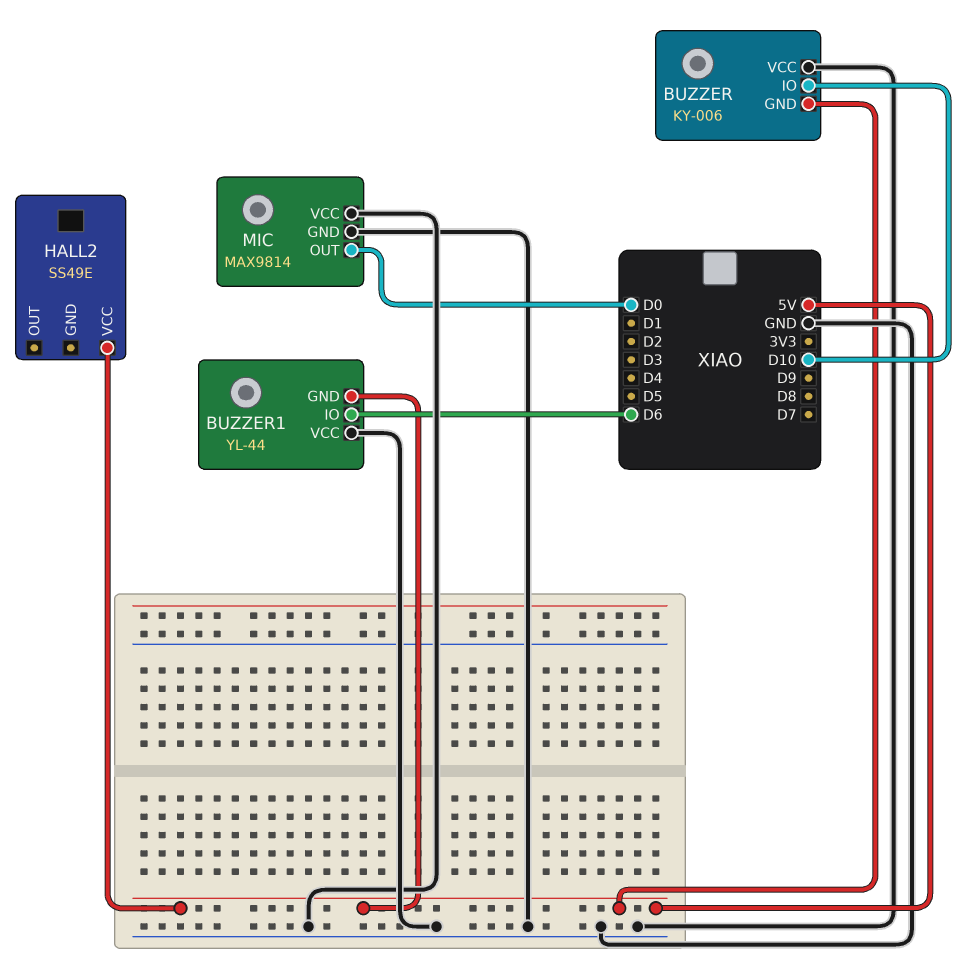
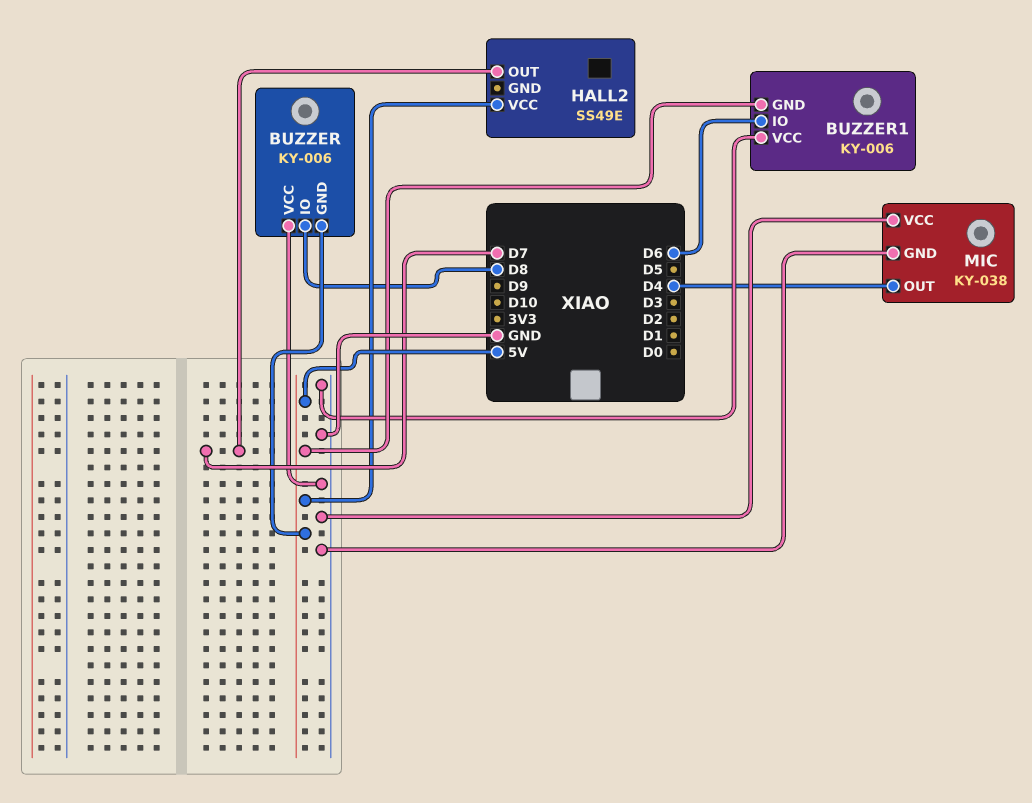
BUZZER pin IO: D10 -> D8
BUZZER1: YL-44 -> KY-006
HALL2 pin OUT: none -> D7
MIC: MAX9814 -> KY-038
MIC pin OUT: D0 -> D4

